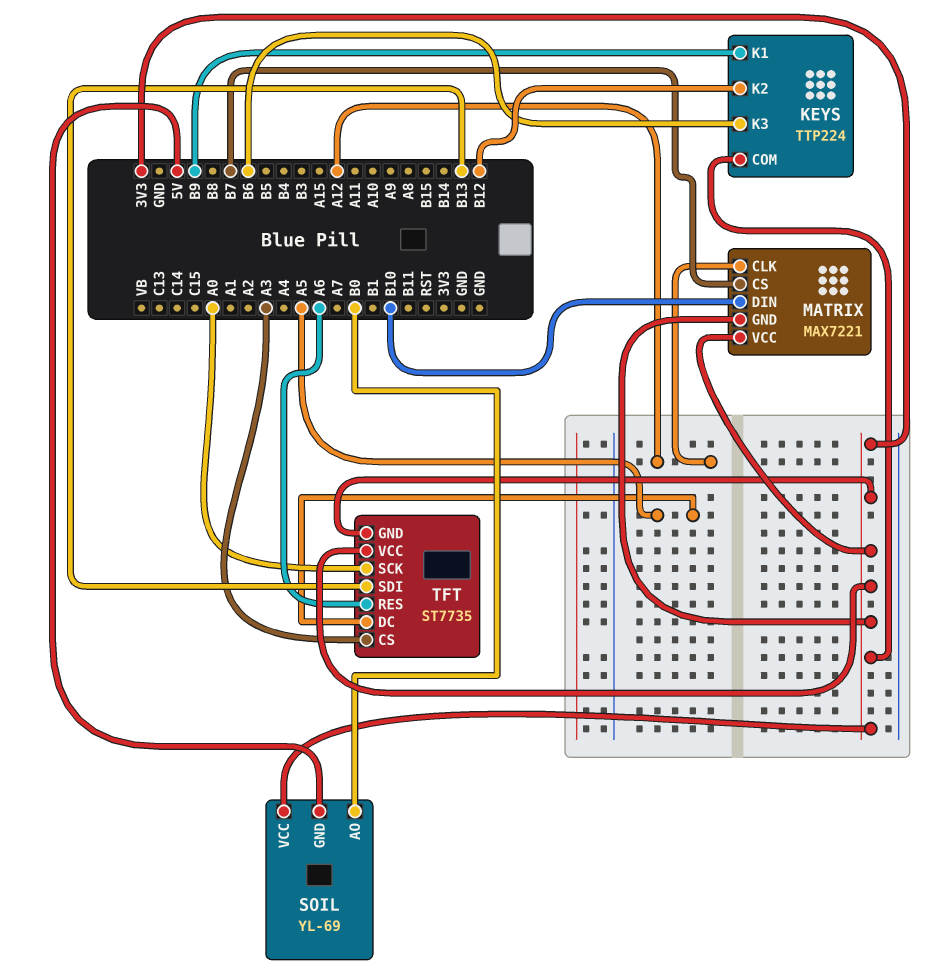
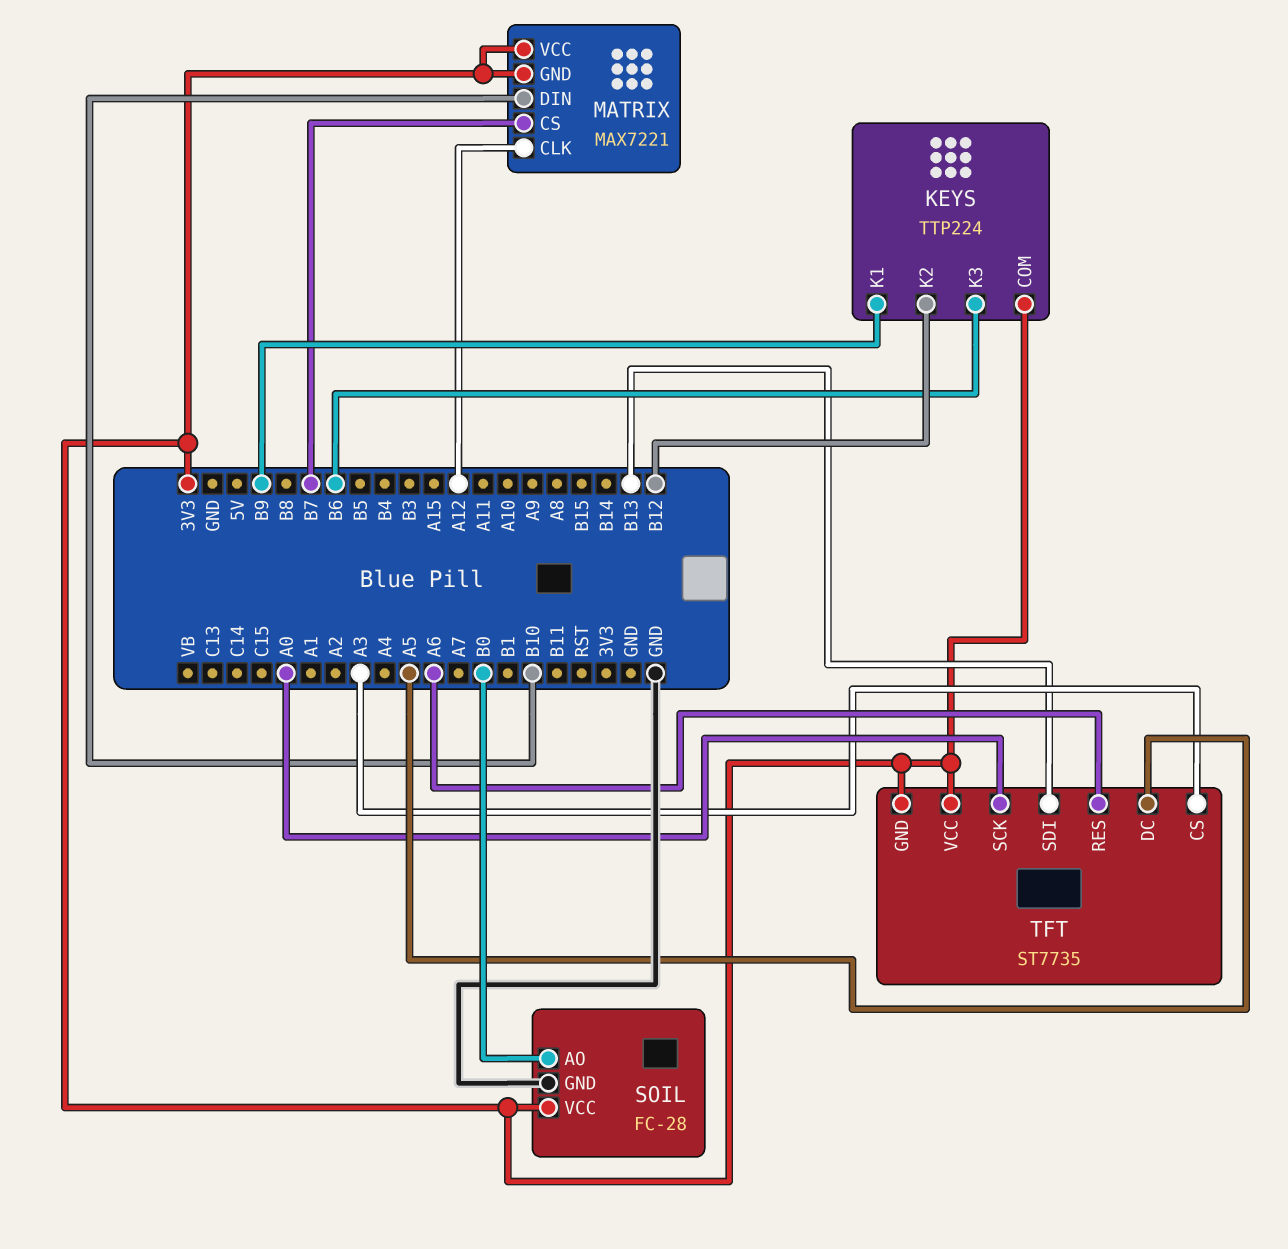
SOIL: YL-69 -> FC-28
SOIL pin GND: 5V -> GND

